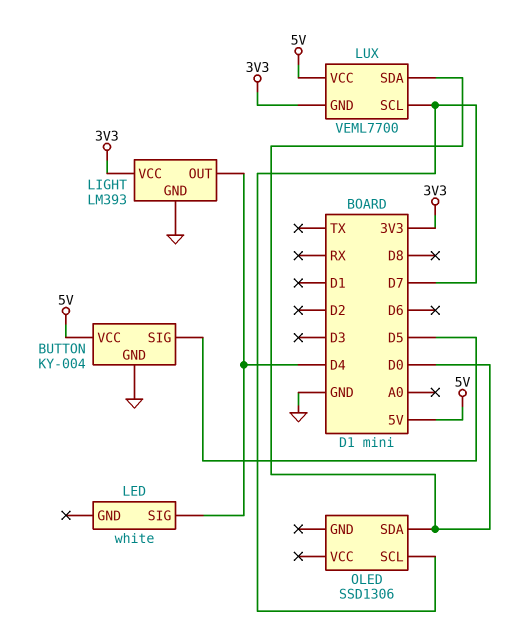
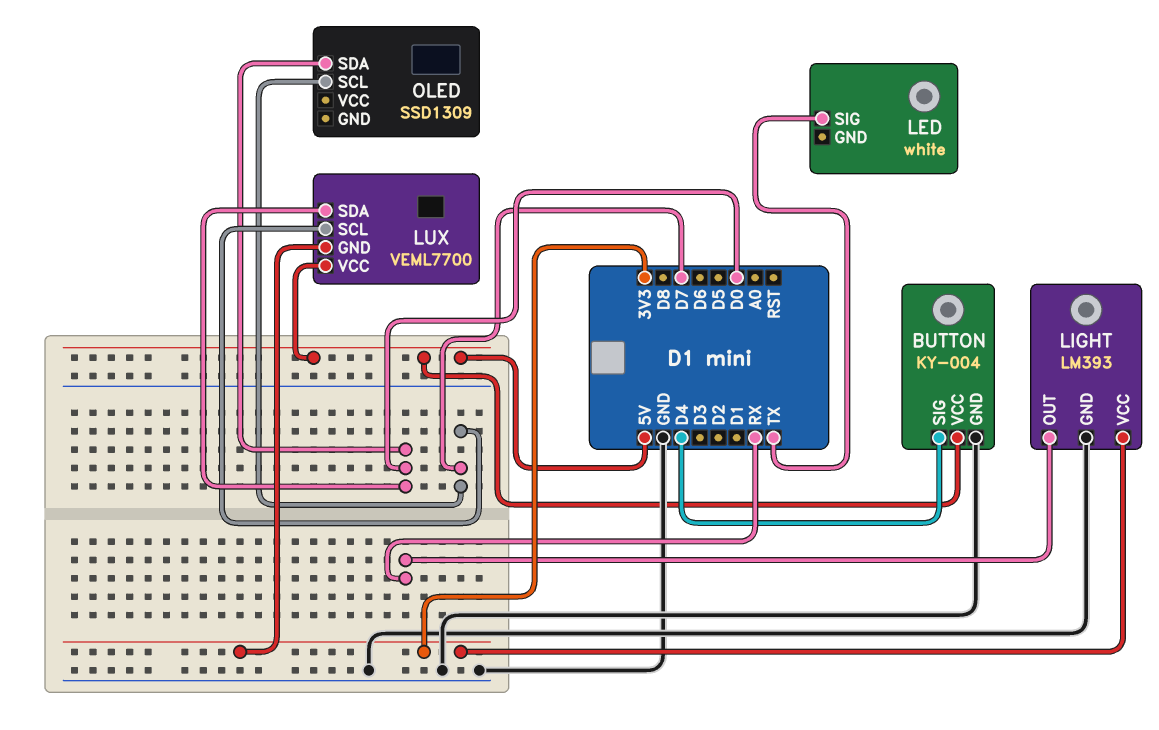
BUTTON pin SIG: D5 -> D4
LED pin SIG: D4 -> TX
LIGHT pin OUT: D4 -> RX
OLED: SSD1306 -> SSD1309

